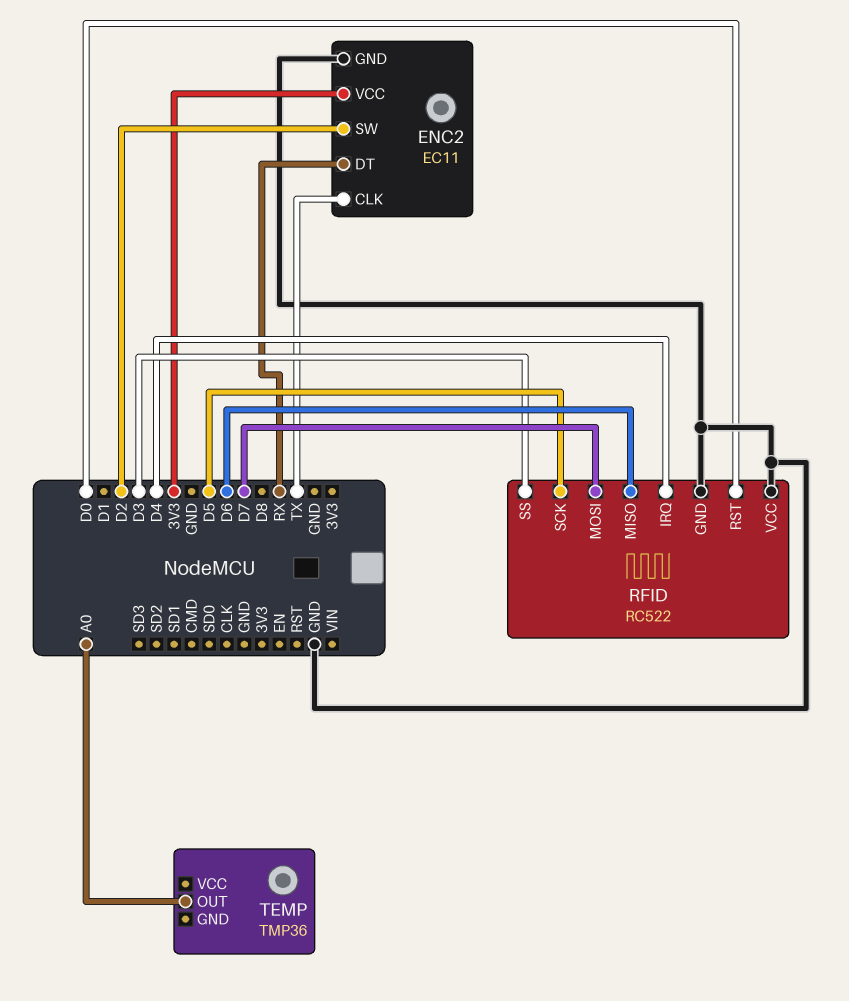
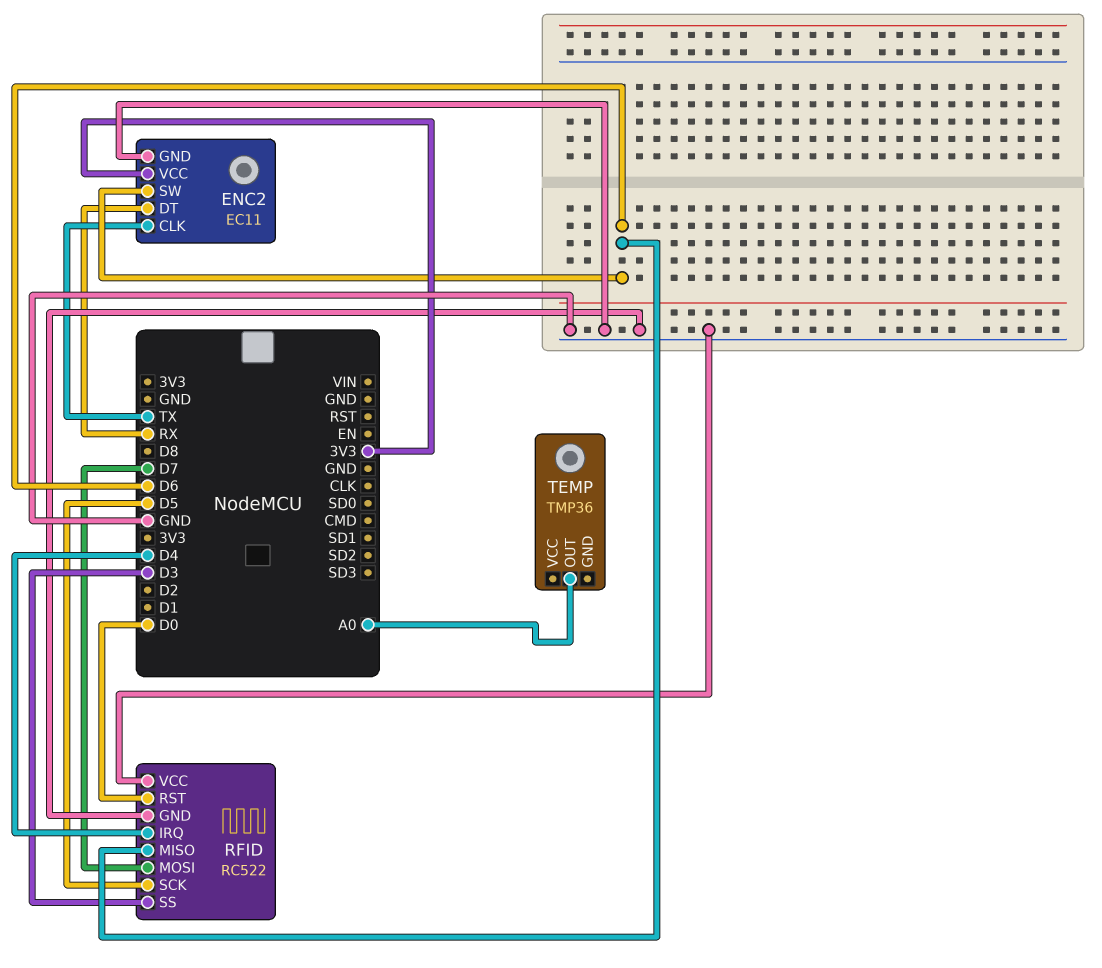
ENC2 pin SW: D2 -> D6

